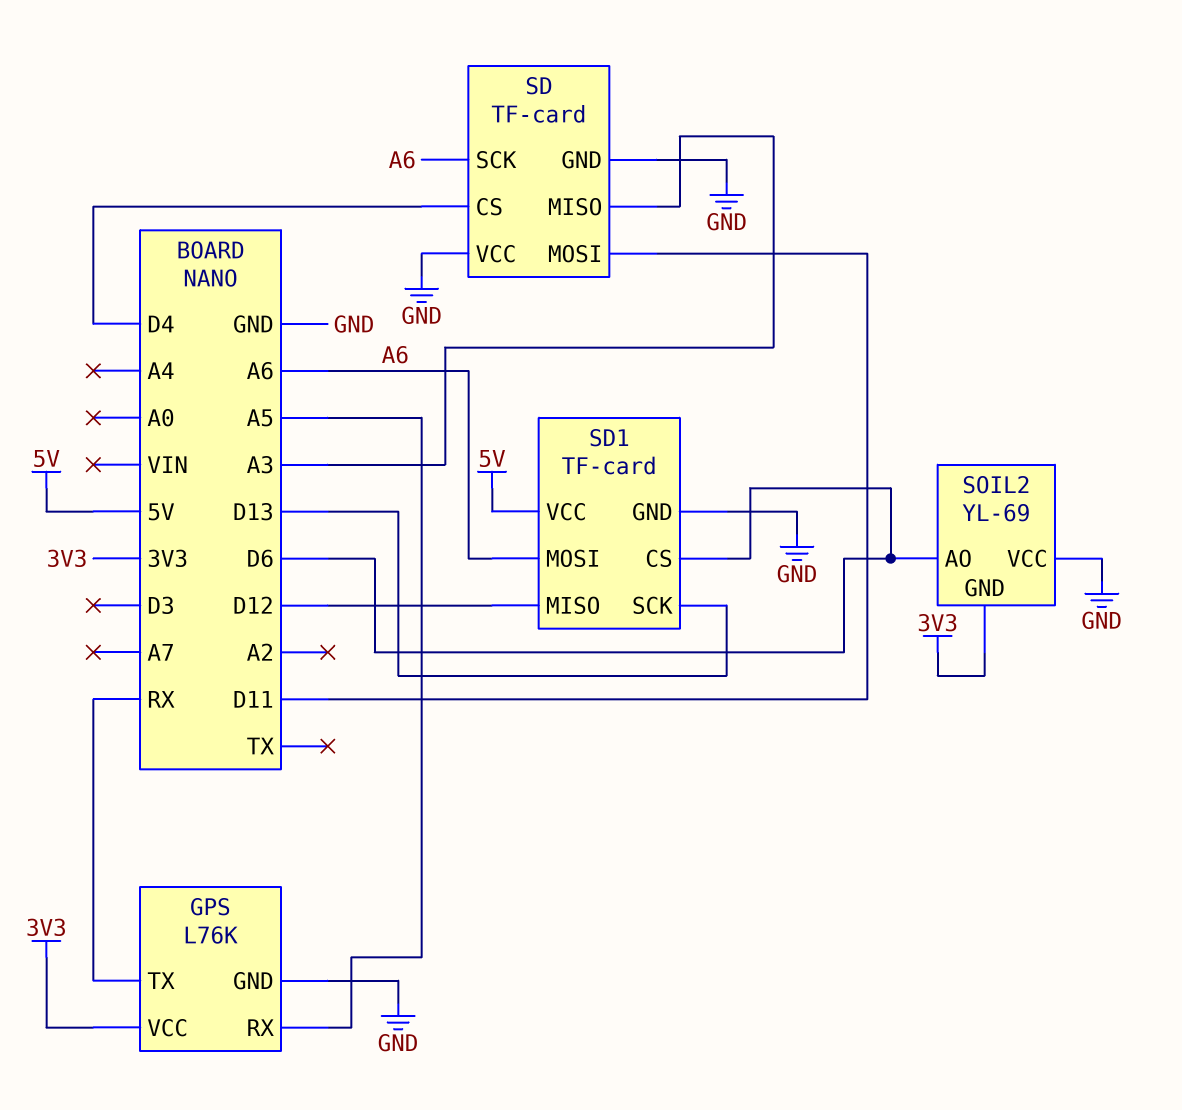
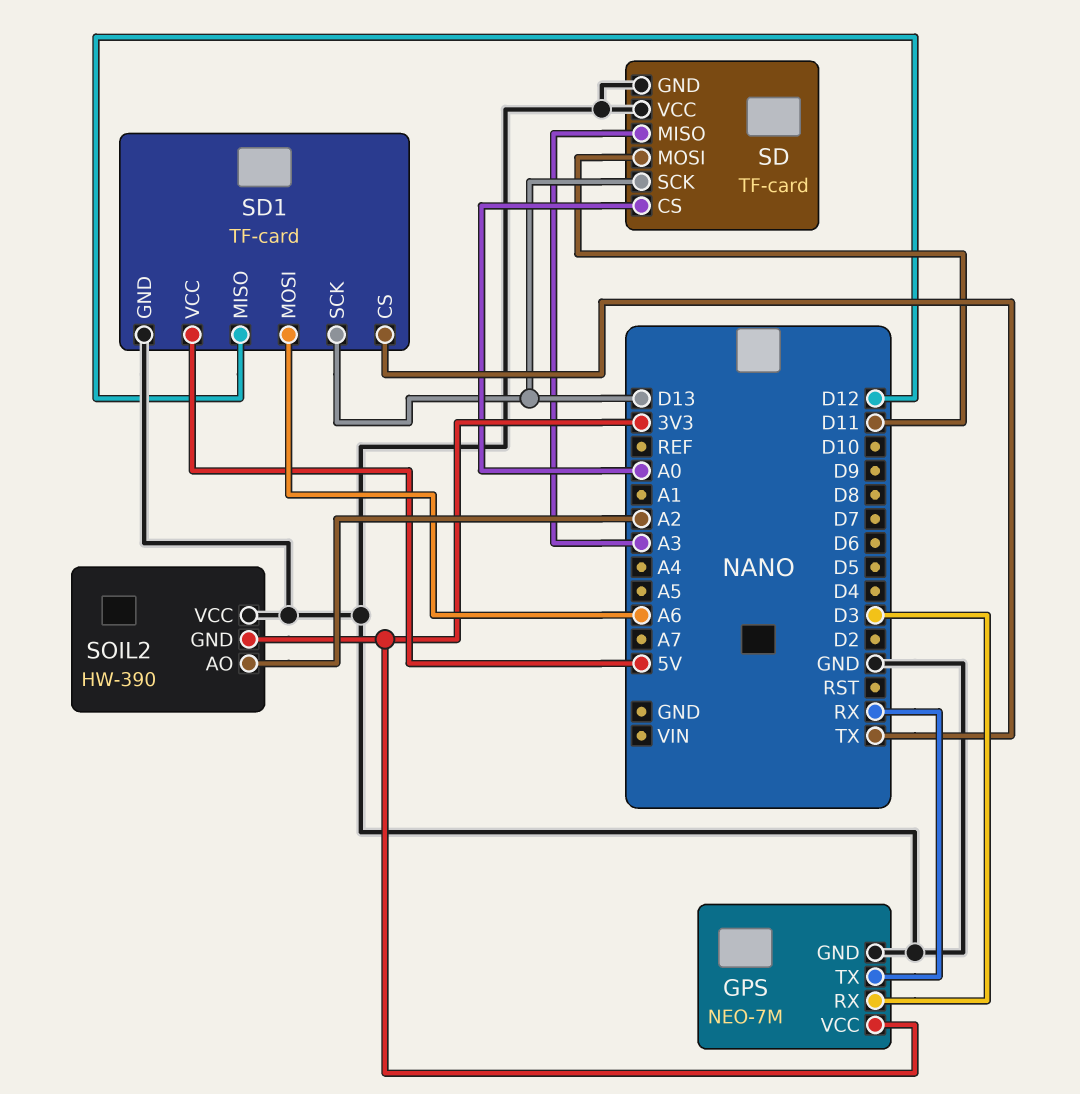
GPS: L76K -> NEO-7M
GPS pin RX: A5 -> D3
SD pin CS: D4 -> A0
SD pin SCK: A6 -> D13
SD1 pin CS: D6 -> TX
SOIL2: YL-69 -> HW-390
SOIL2 pin AO: D6 -> A2

